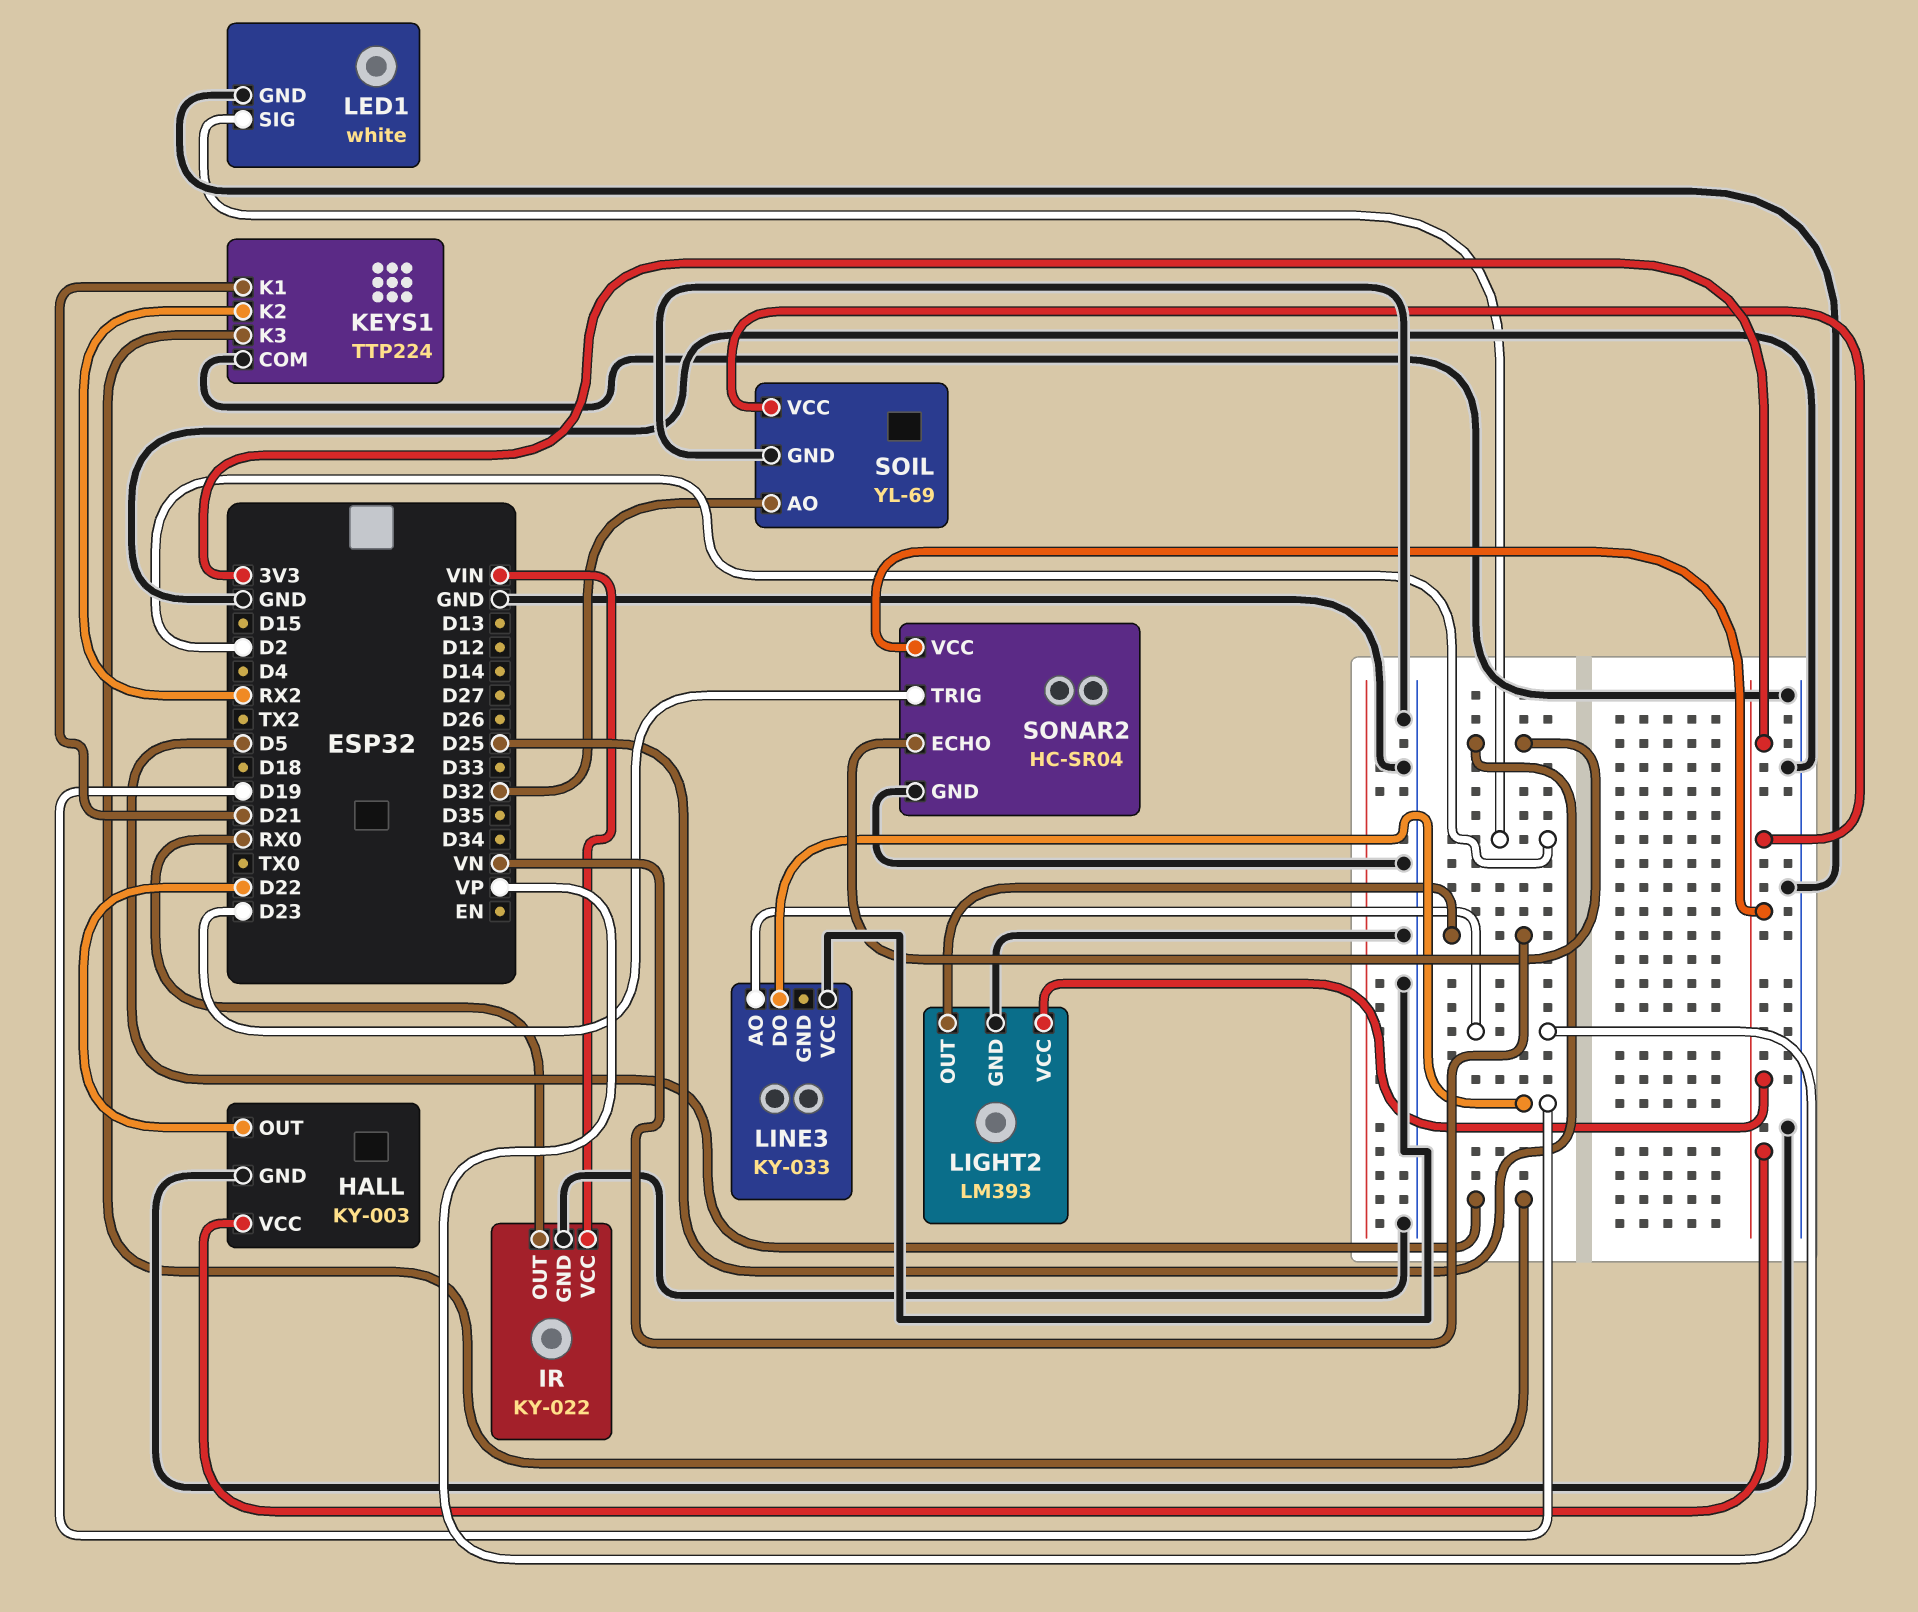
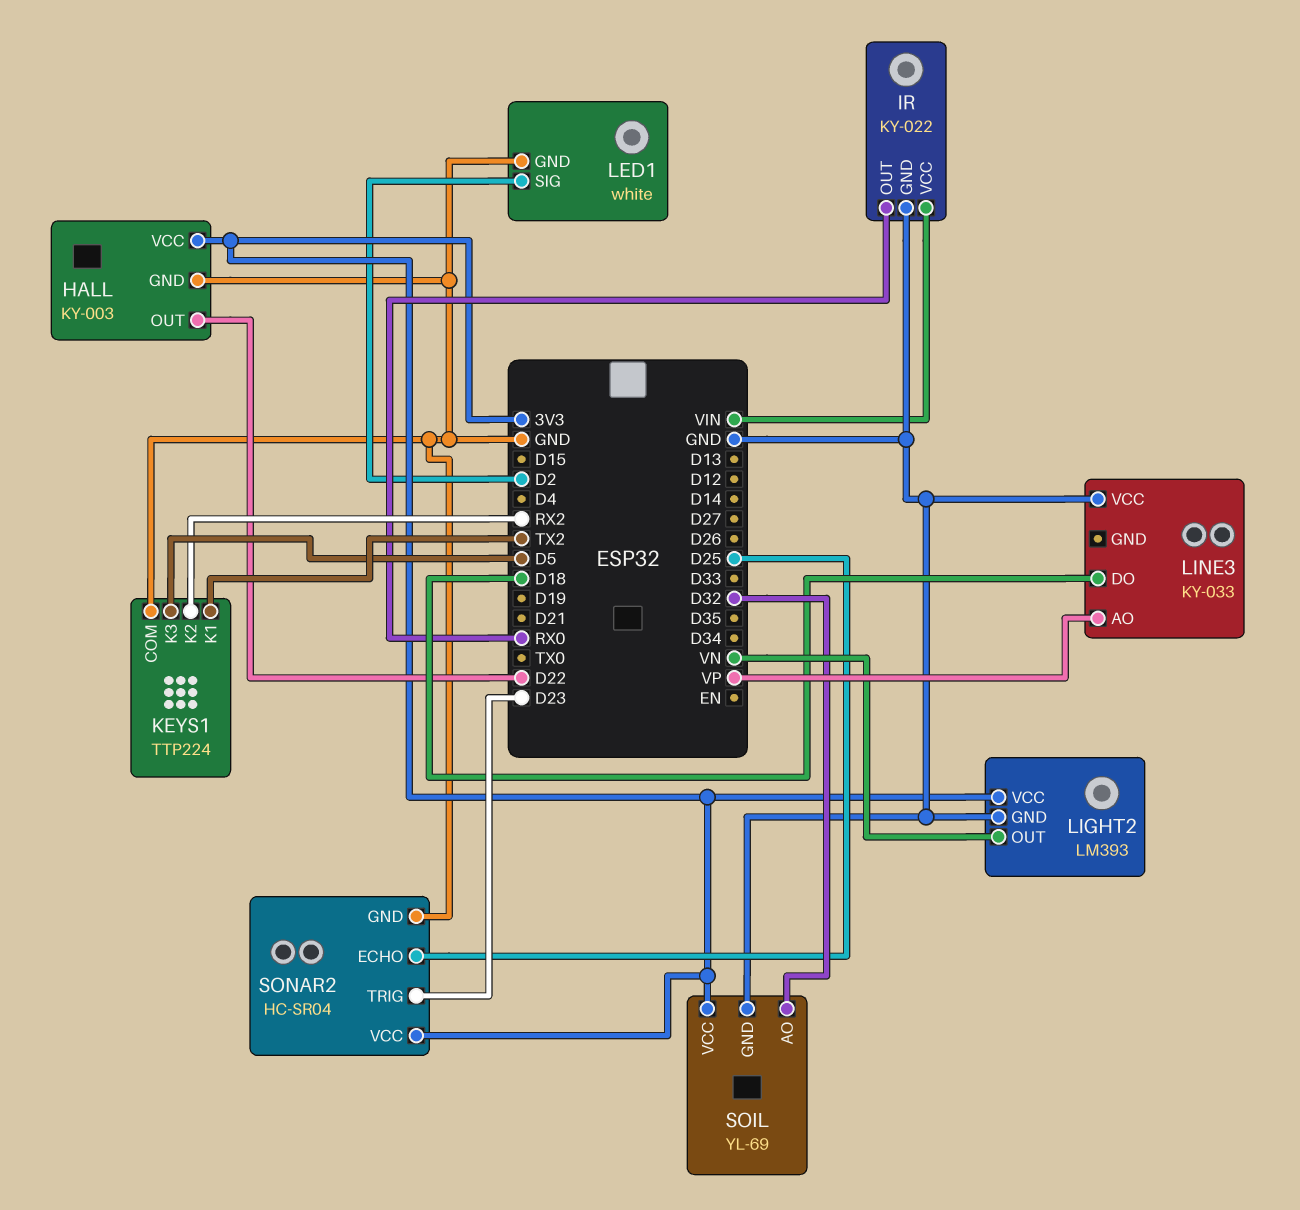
KEYS1 pin K1: D21 -> TX2
LINE3 pin DO: D19 -> D18

